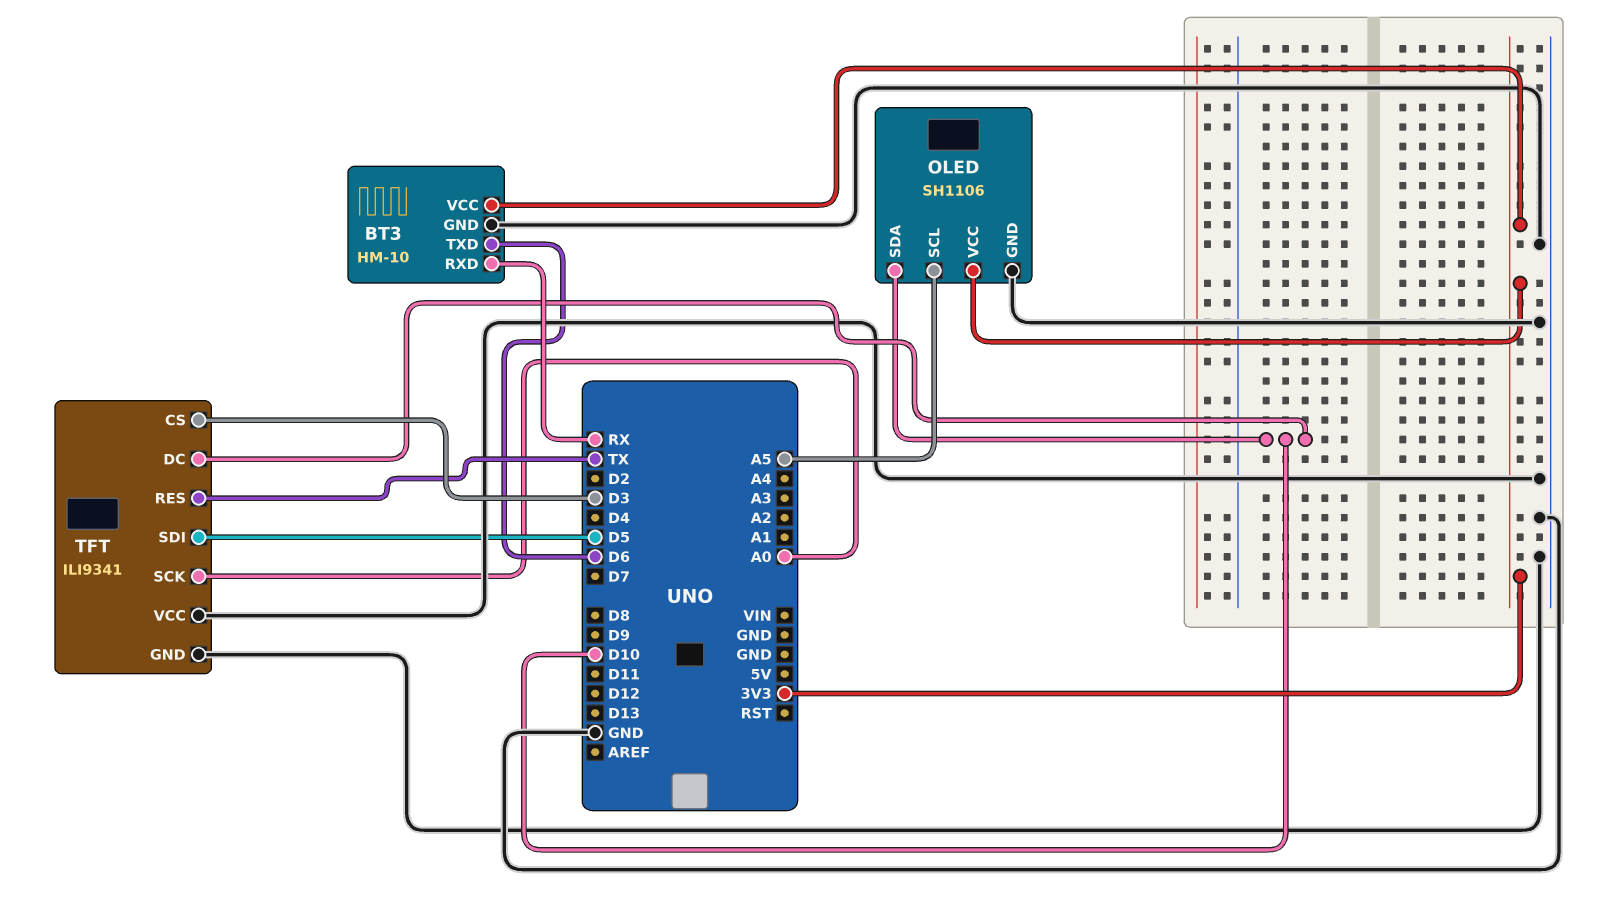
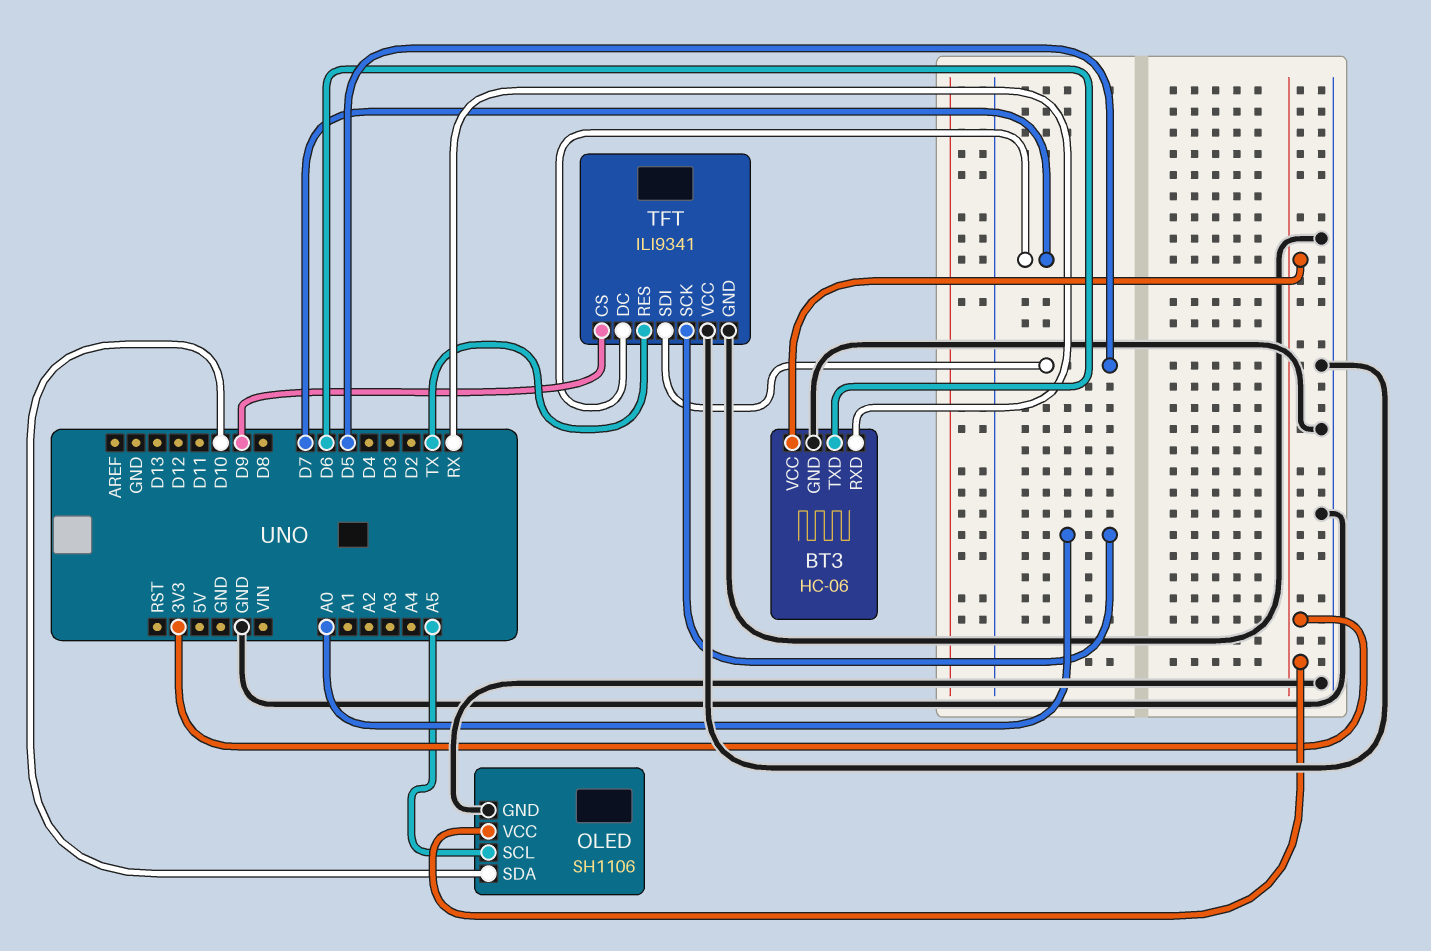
BT3: HM-10 -> HC-06
TFT pin CS: D3 -> D9
TFT pin DC: D10 -> D7

